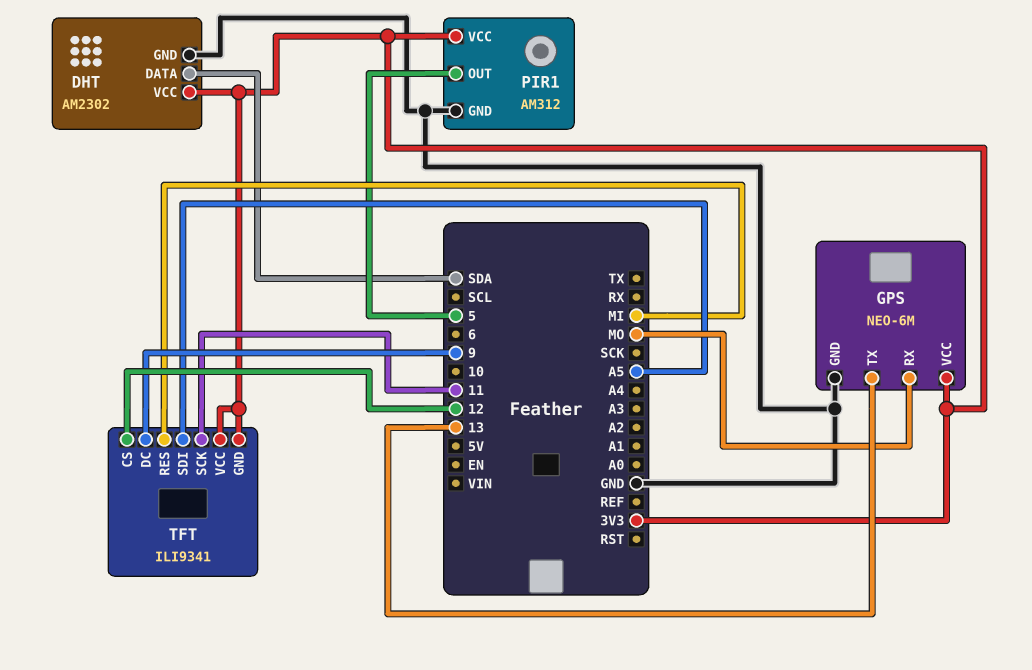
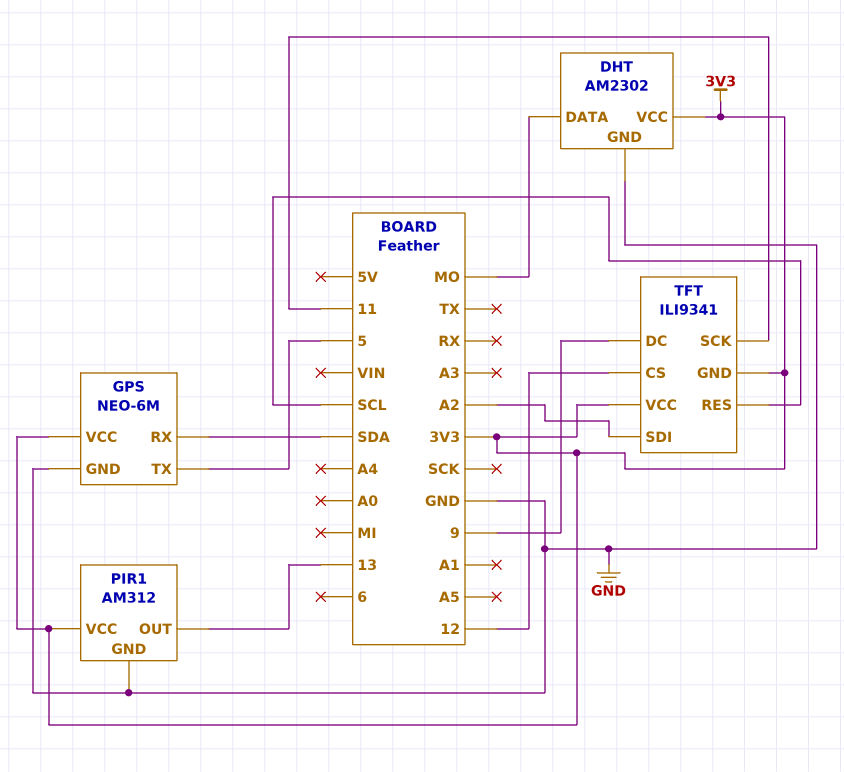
DHT pin DATA: SDA -> MO
GPS pin RX: MO -> SDA
GPS pin TX: 13 -> 5
PIR1 pin OUT: 5 -> 13
TFT pin RES: MI -> SCL
TFT pin SDI: A5 -> A2

